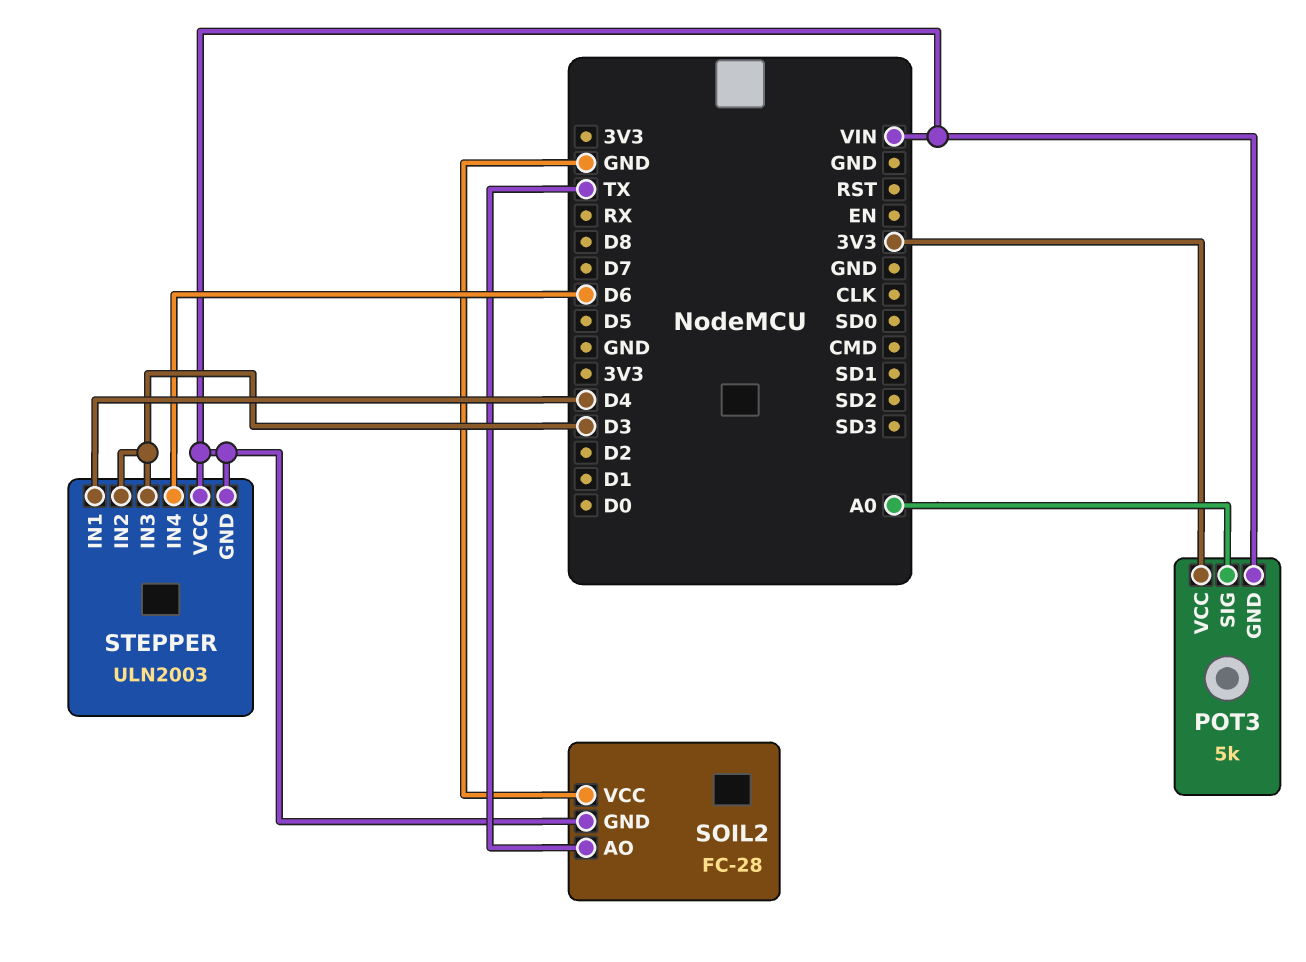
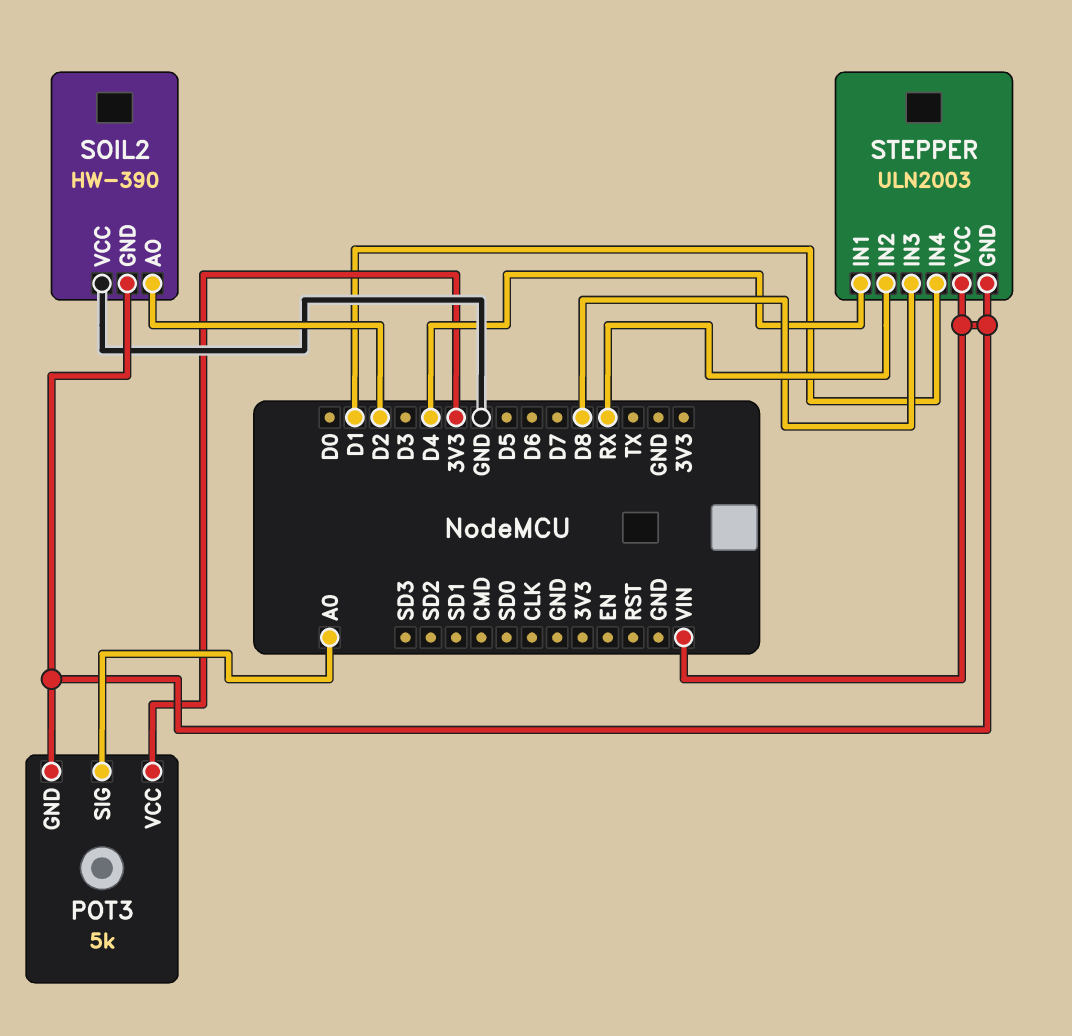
SOIL2: FC-28 -> HW-390
SOIL2 pin AO: TX -> D2
STEPPER pin IN2: D3 -> RX
STEPPER pin IN3: D3 -> D8
STEPPER pin IN4: D6 -> D1

